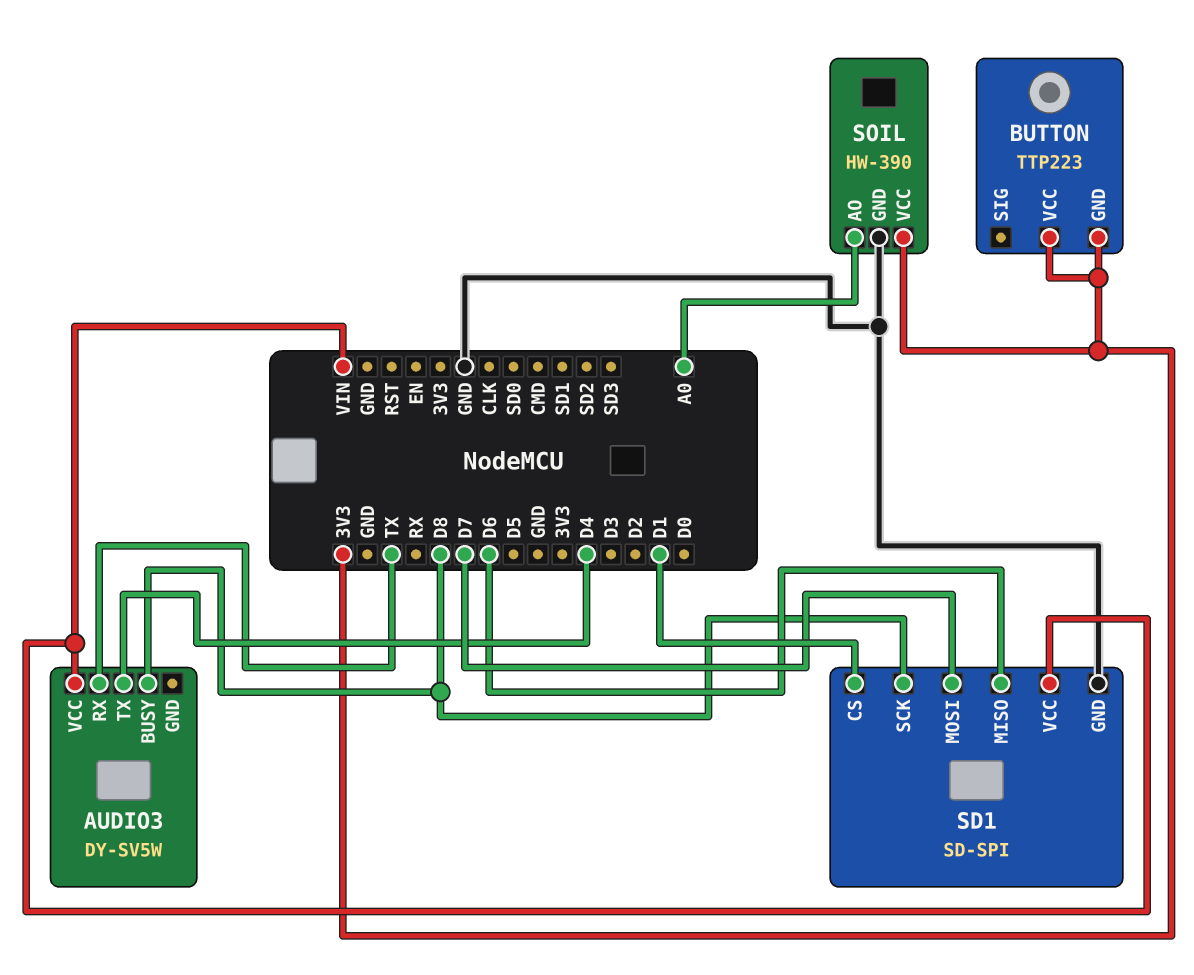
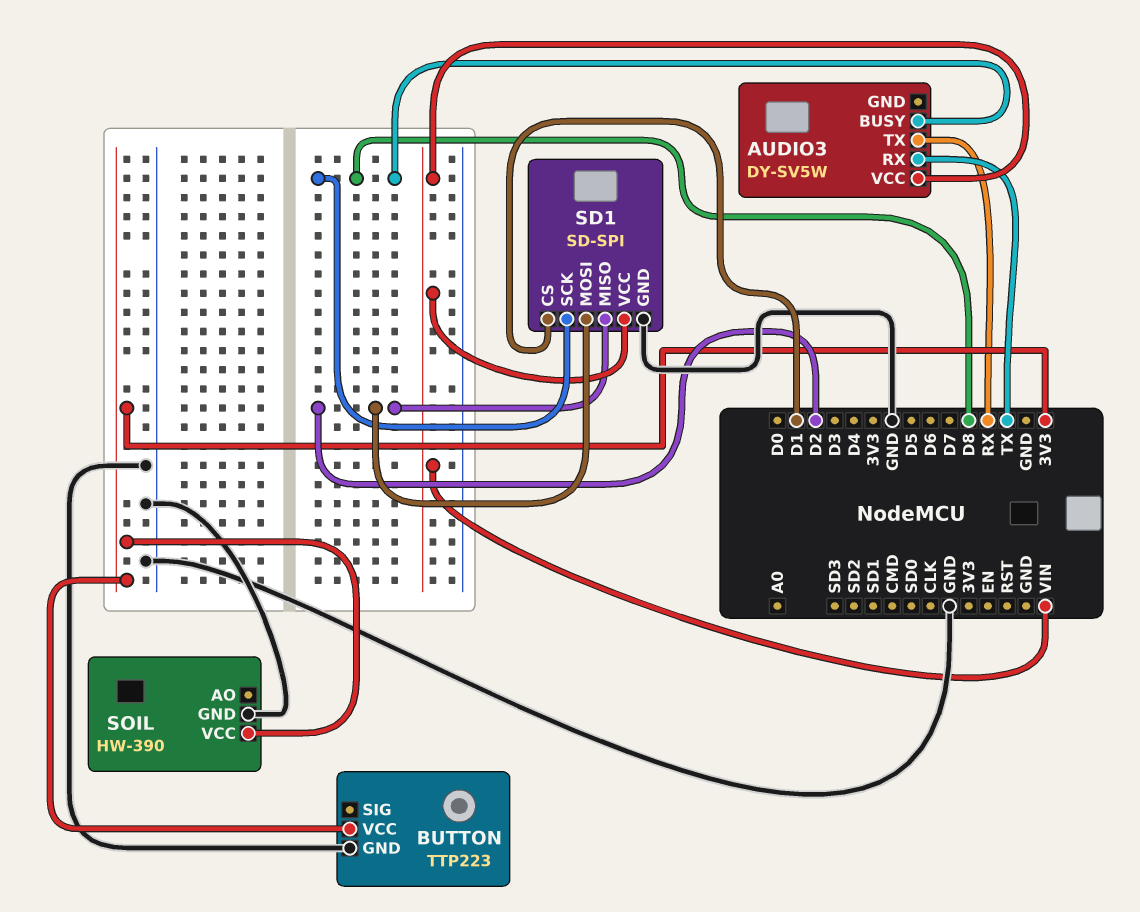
AUDIO3 pin TX: D4 -> RX
BUTTON pin GND: 3V3 -> GND
SD1 pin MISO: D6 -> D2
SD1 pin MOSI: D7 -> D2
SOIL pin AO: A0 -> none

